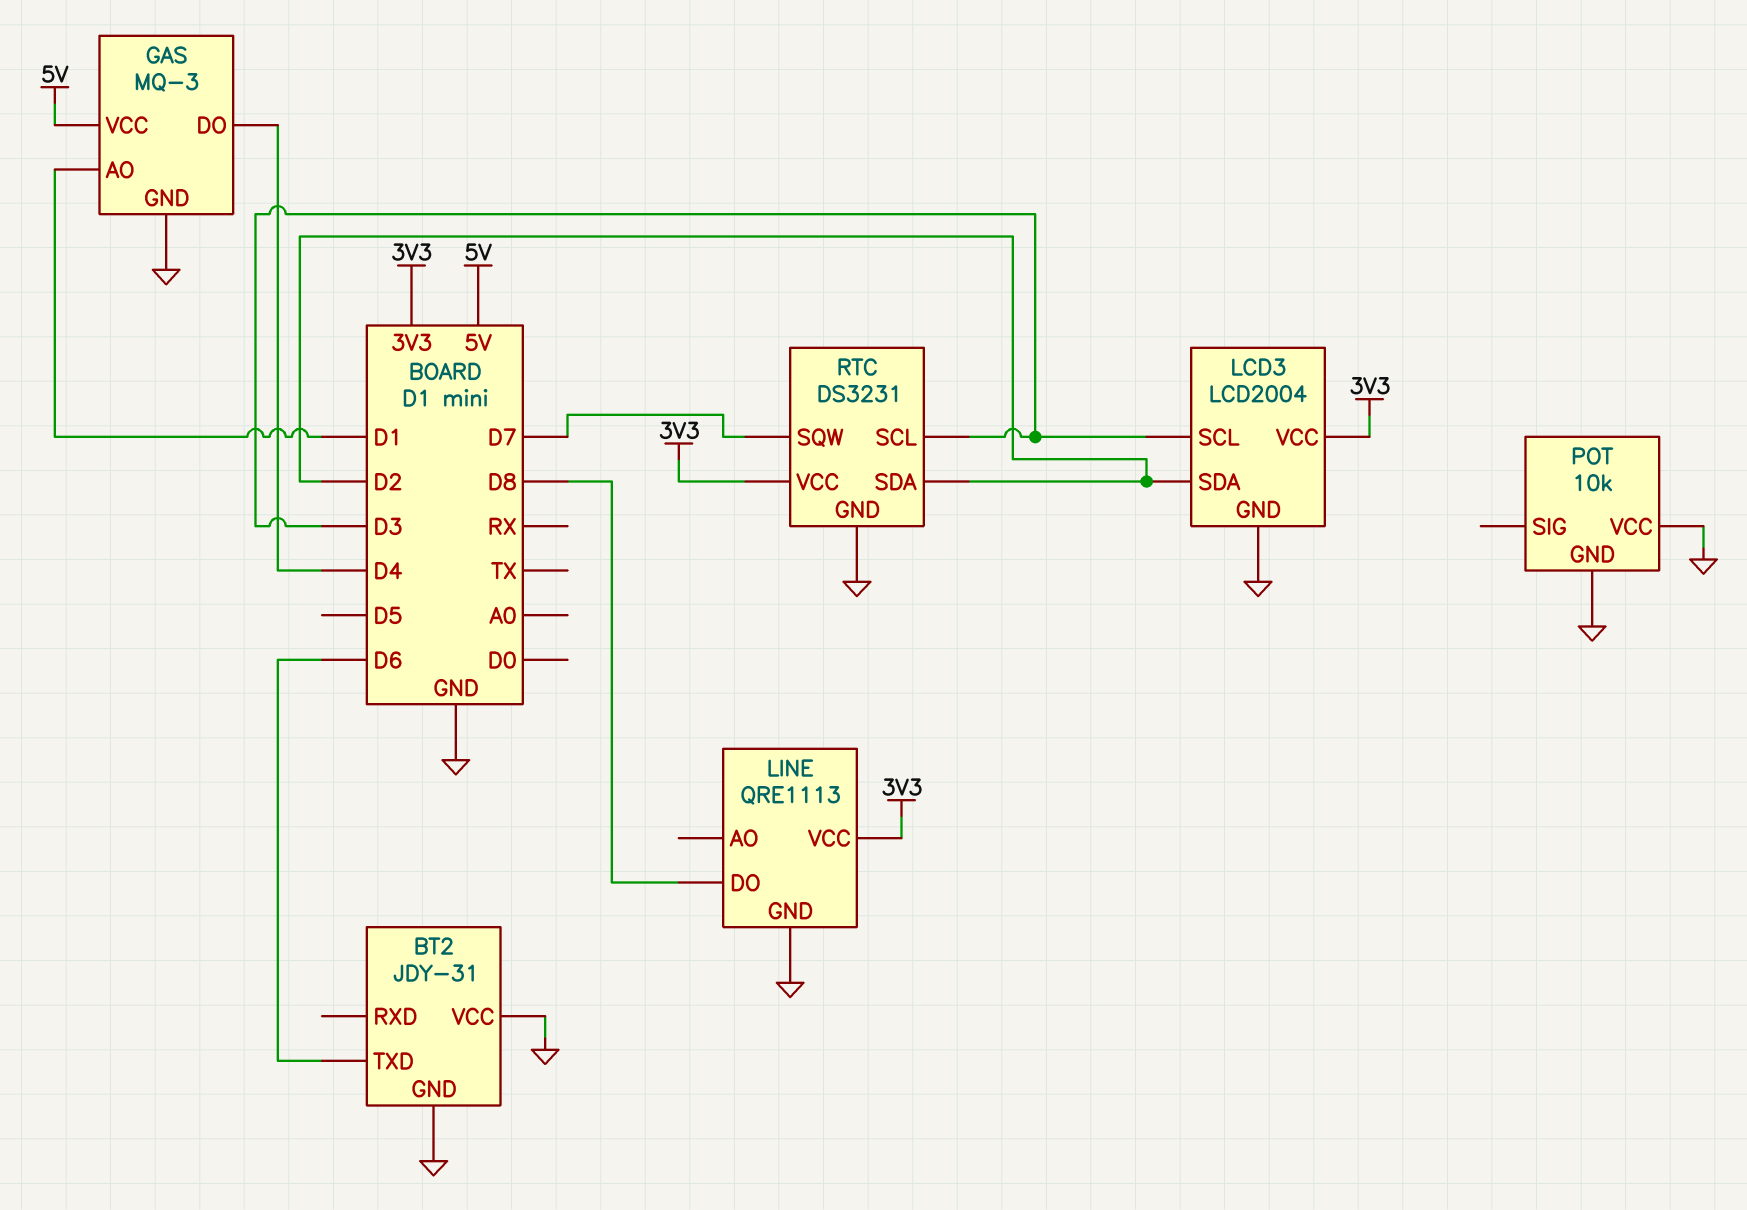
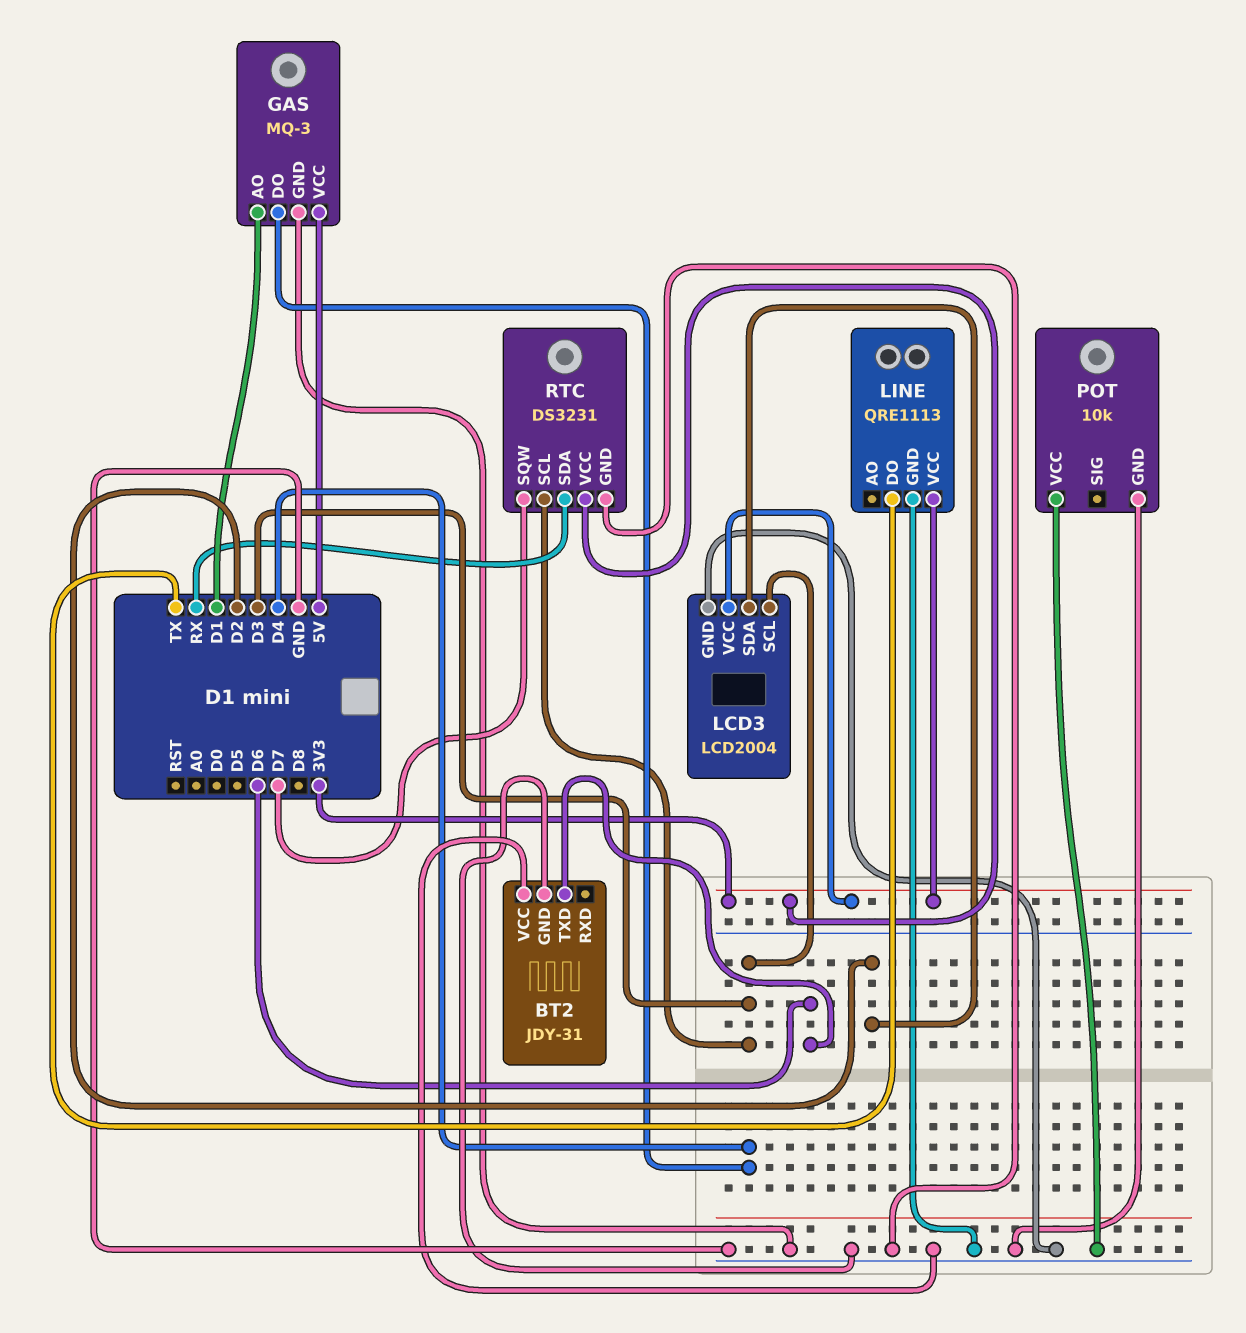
LINE pin DO: D8 -> TX
RTC pin SDA: D2 -> RX

